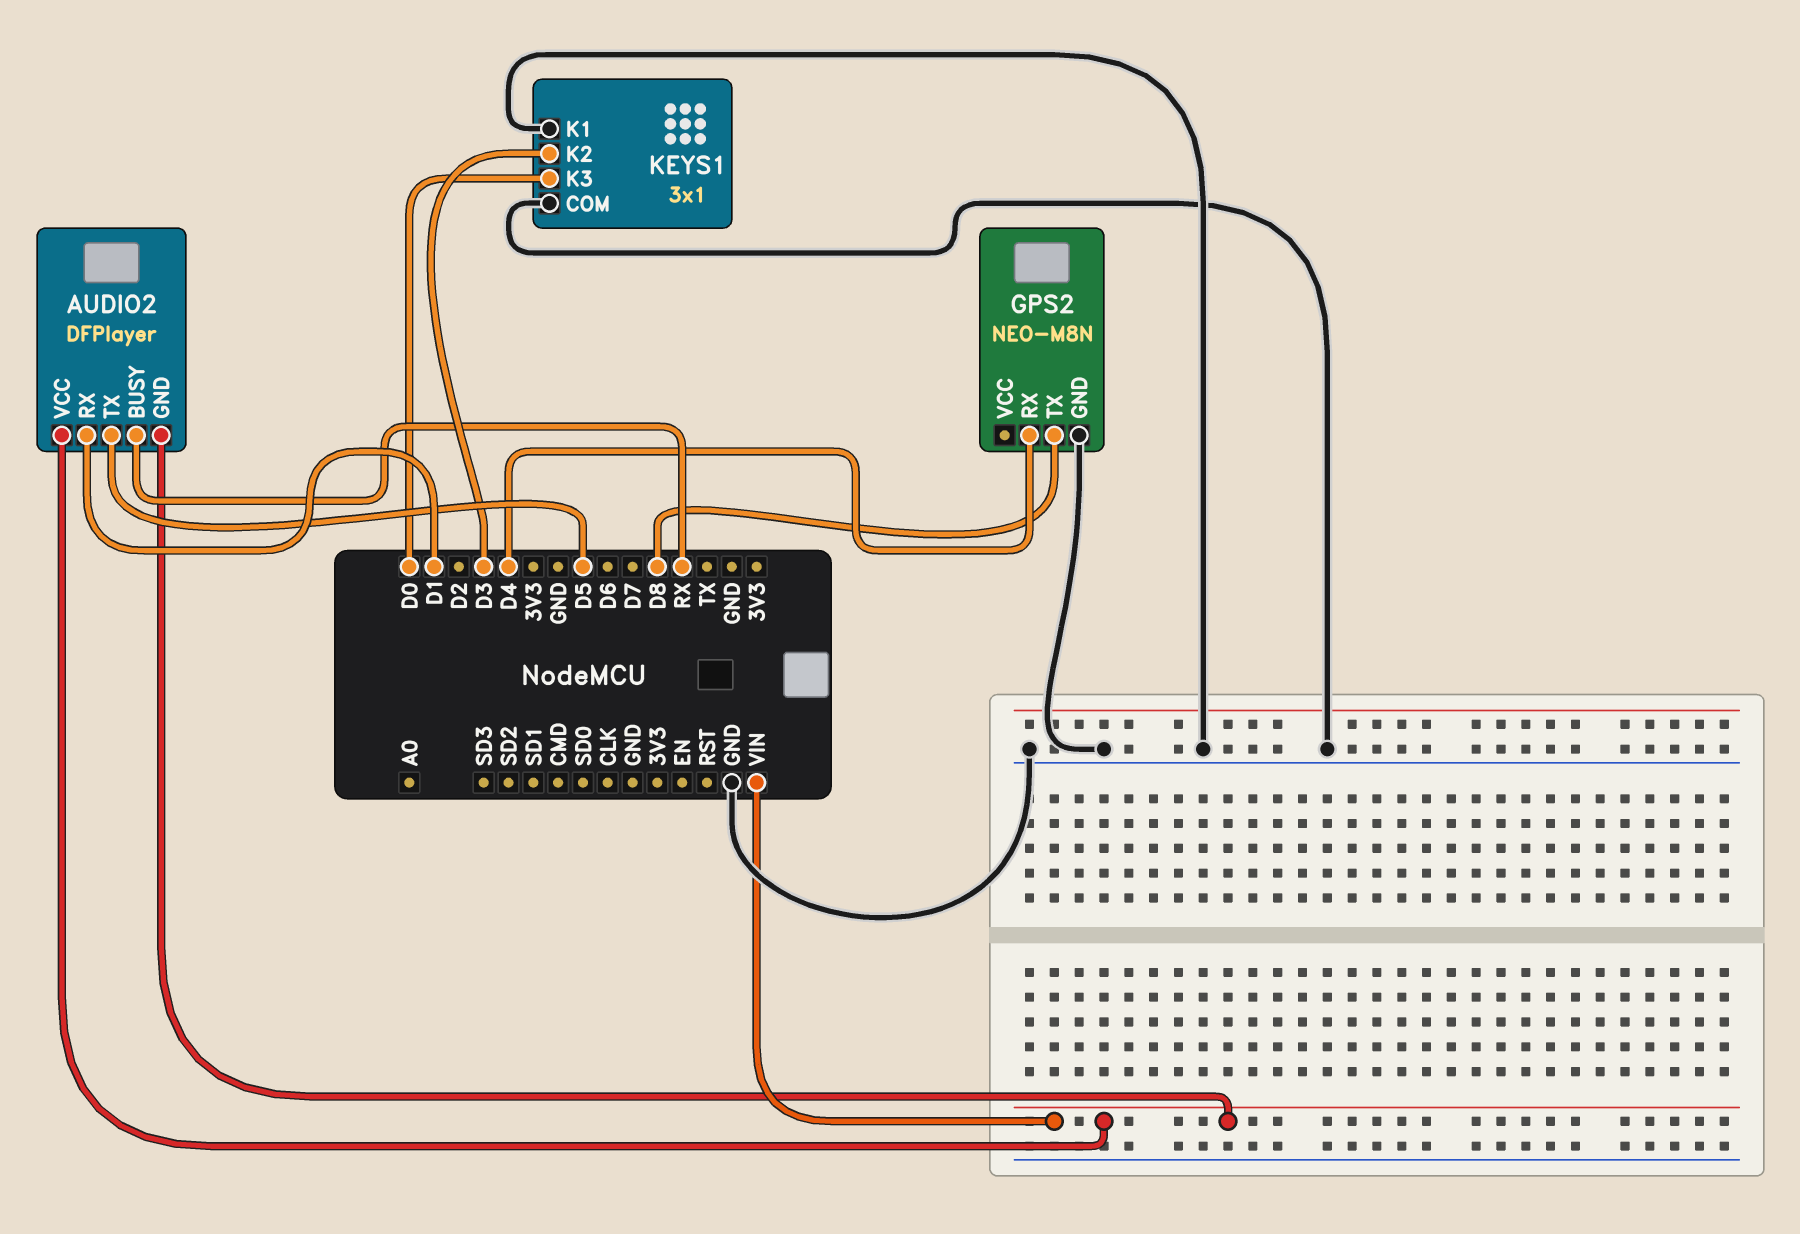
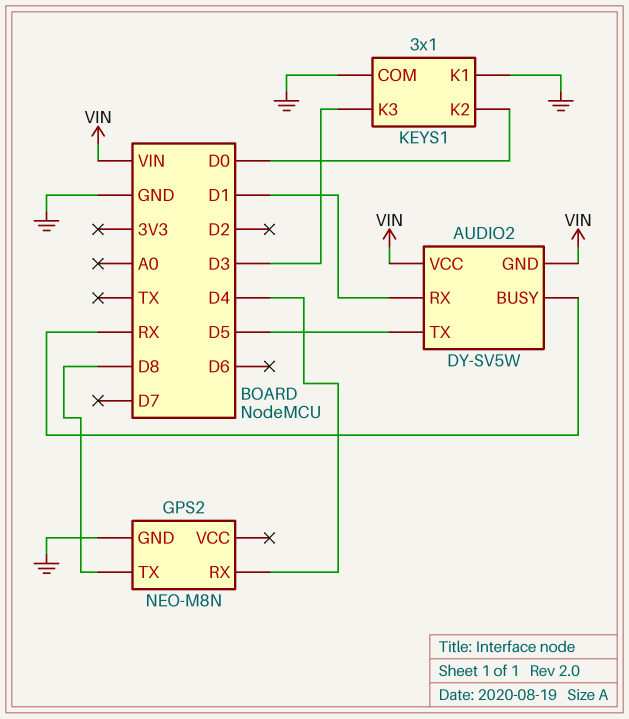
AUDIO2: DFPlayer -> DY-SV5W
KEYS1 pin K2: D3 -> D0
KEYS1 pin K3: D0 -> D3

